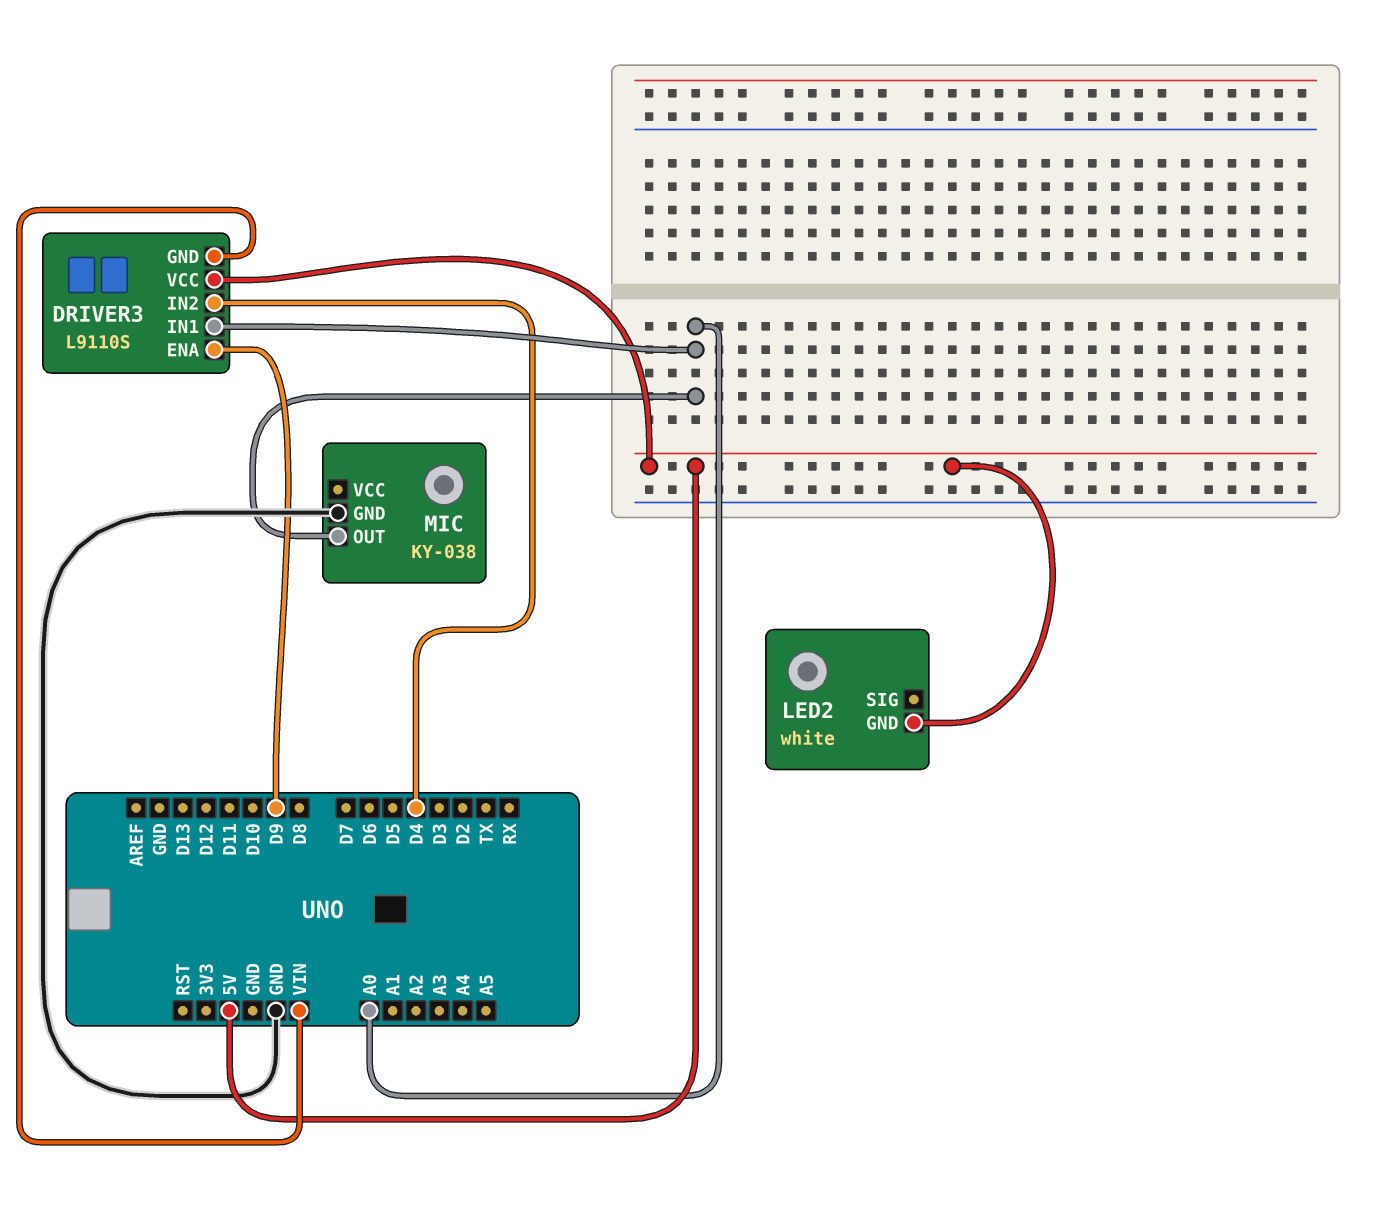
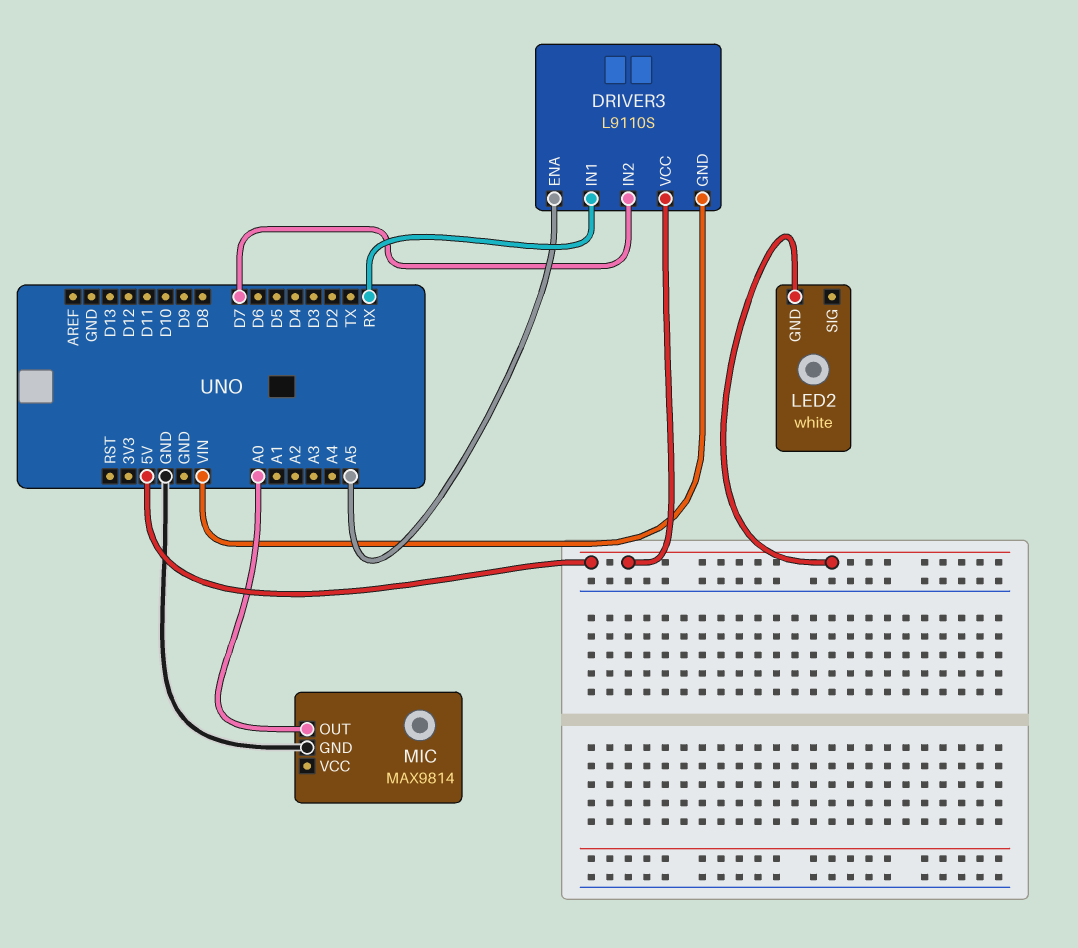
DRIVER3 pin ENA: D9 -> A5
DRIVER3 pin IN1: A0 -> RX
DRIVER3 pin IN2: D4 -> D7
MIC: KY-038 -> MAX9814

